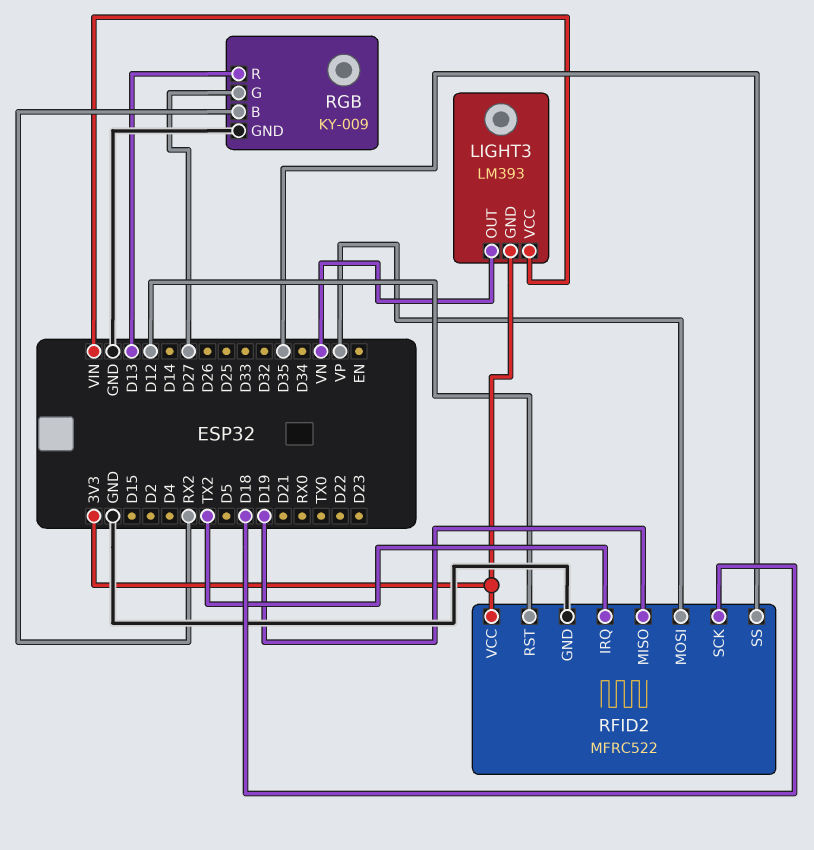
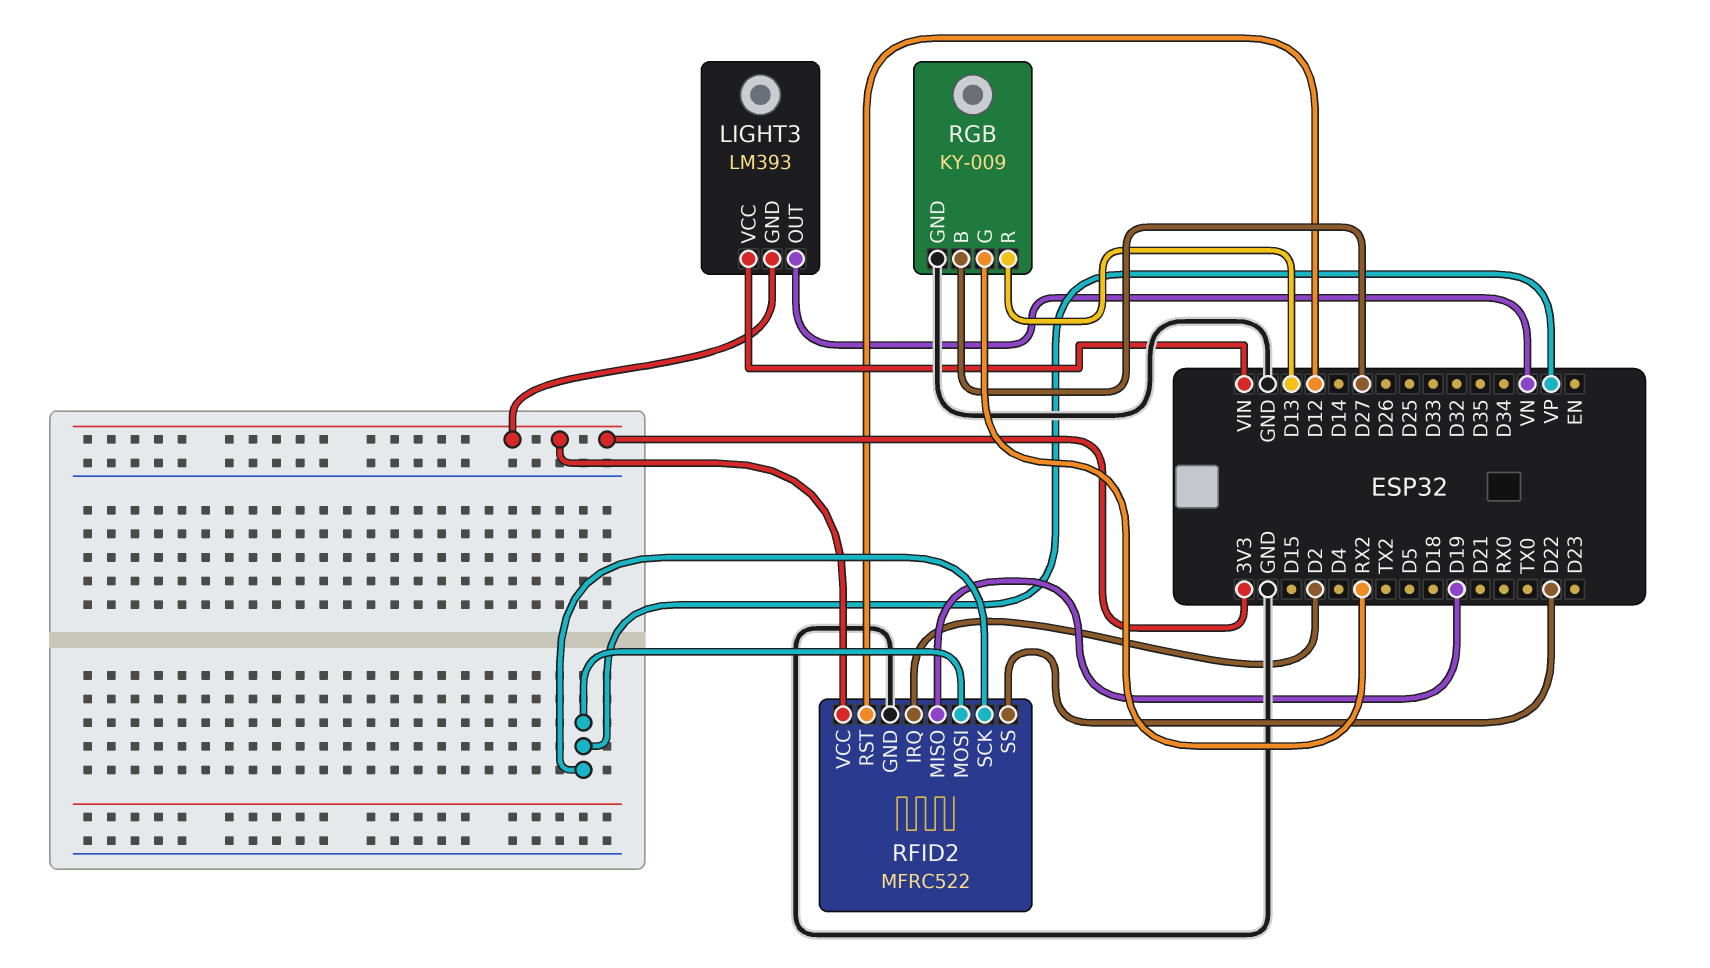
RFID2 pin IRQ: TX2 -> D2
RFID2 pin SCK: D18 -> VP
RFID2 pin SS: D35 -> D22
RGB pin B: RX2 -> D27
RGB pin G: D27 -> RX2

